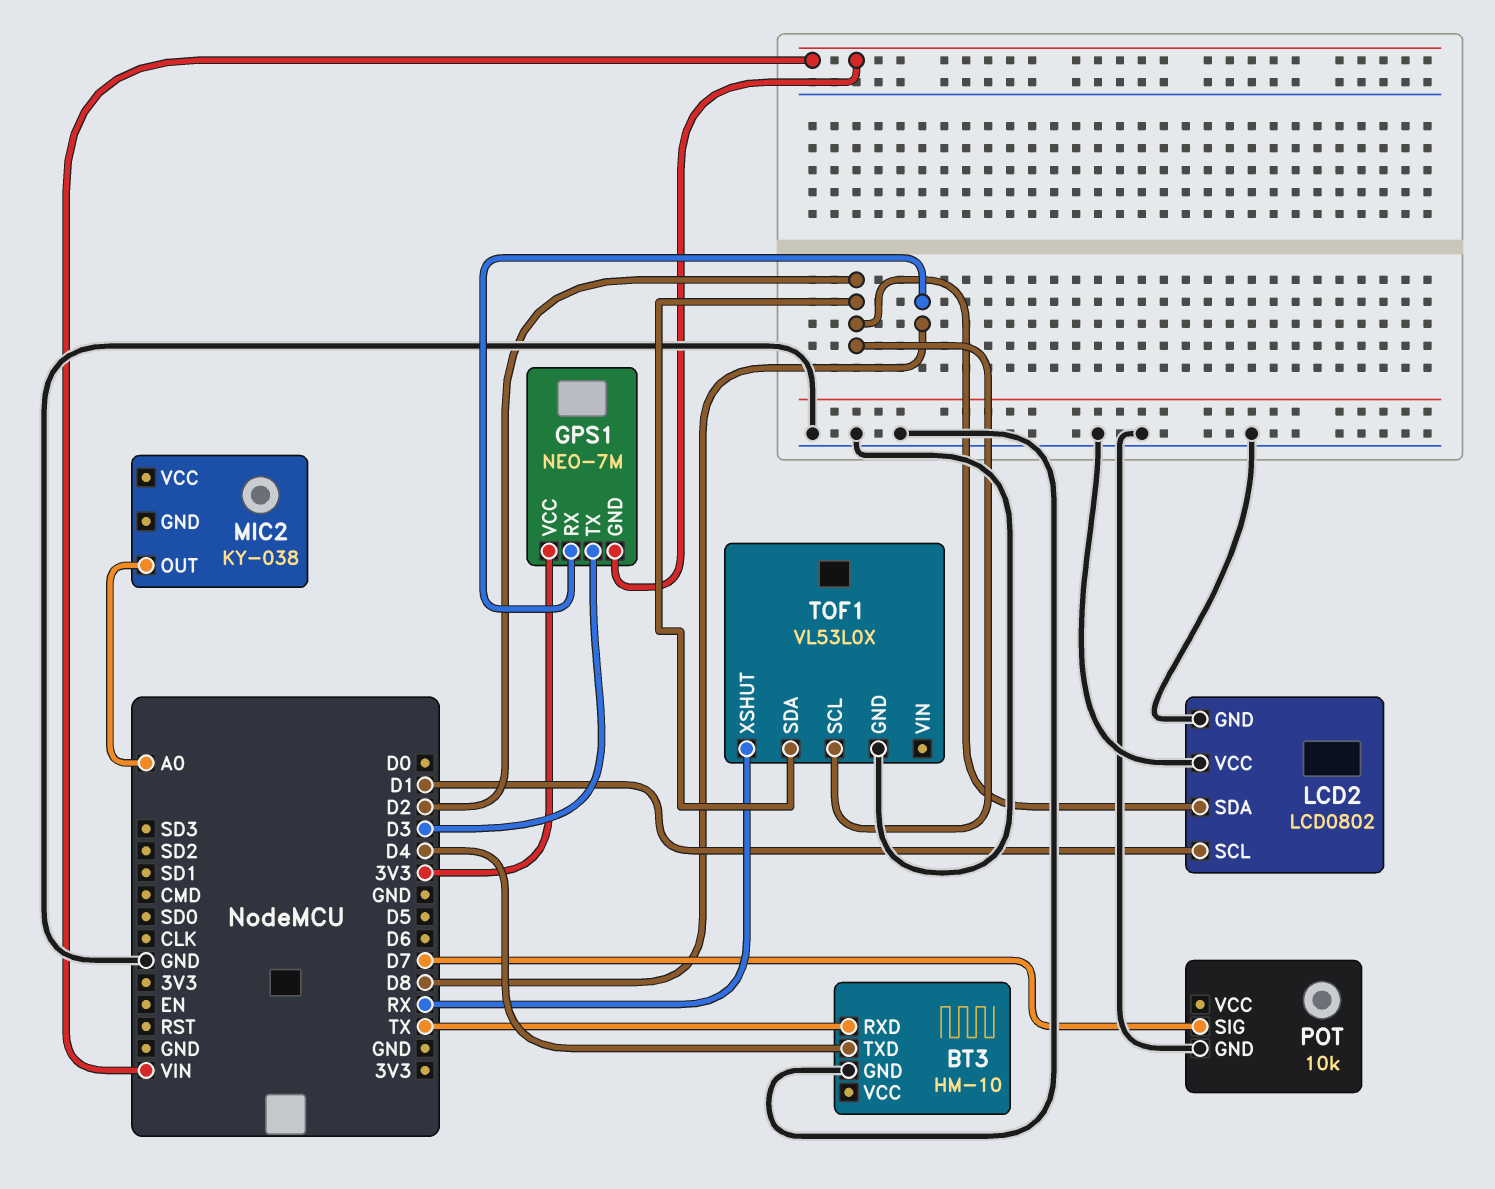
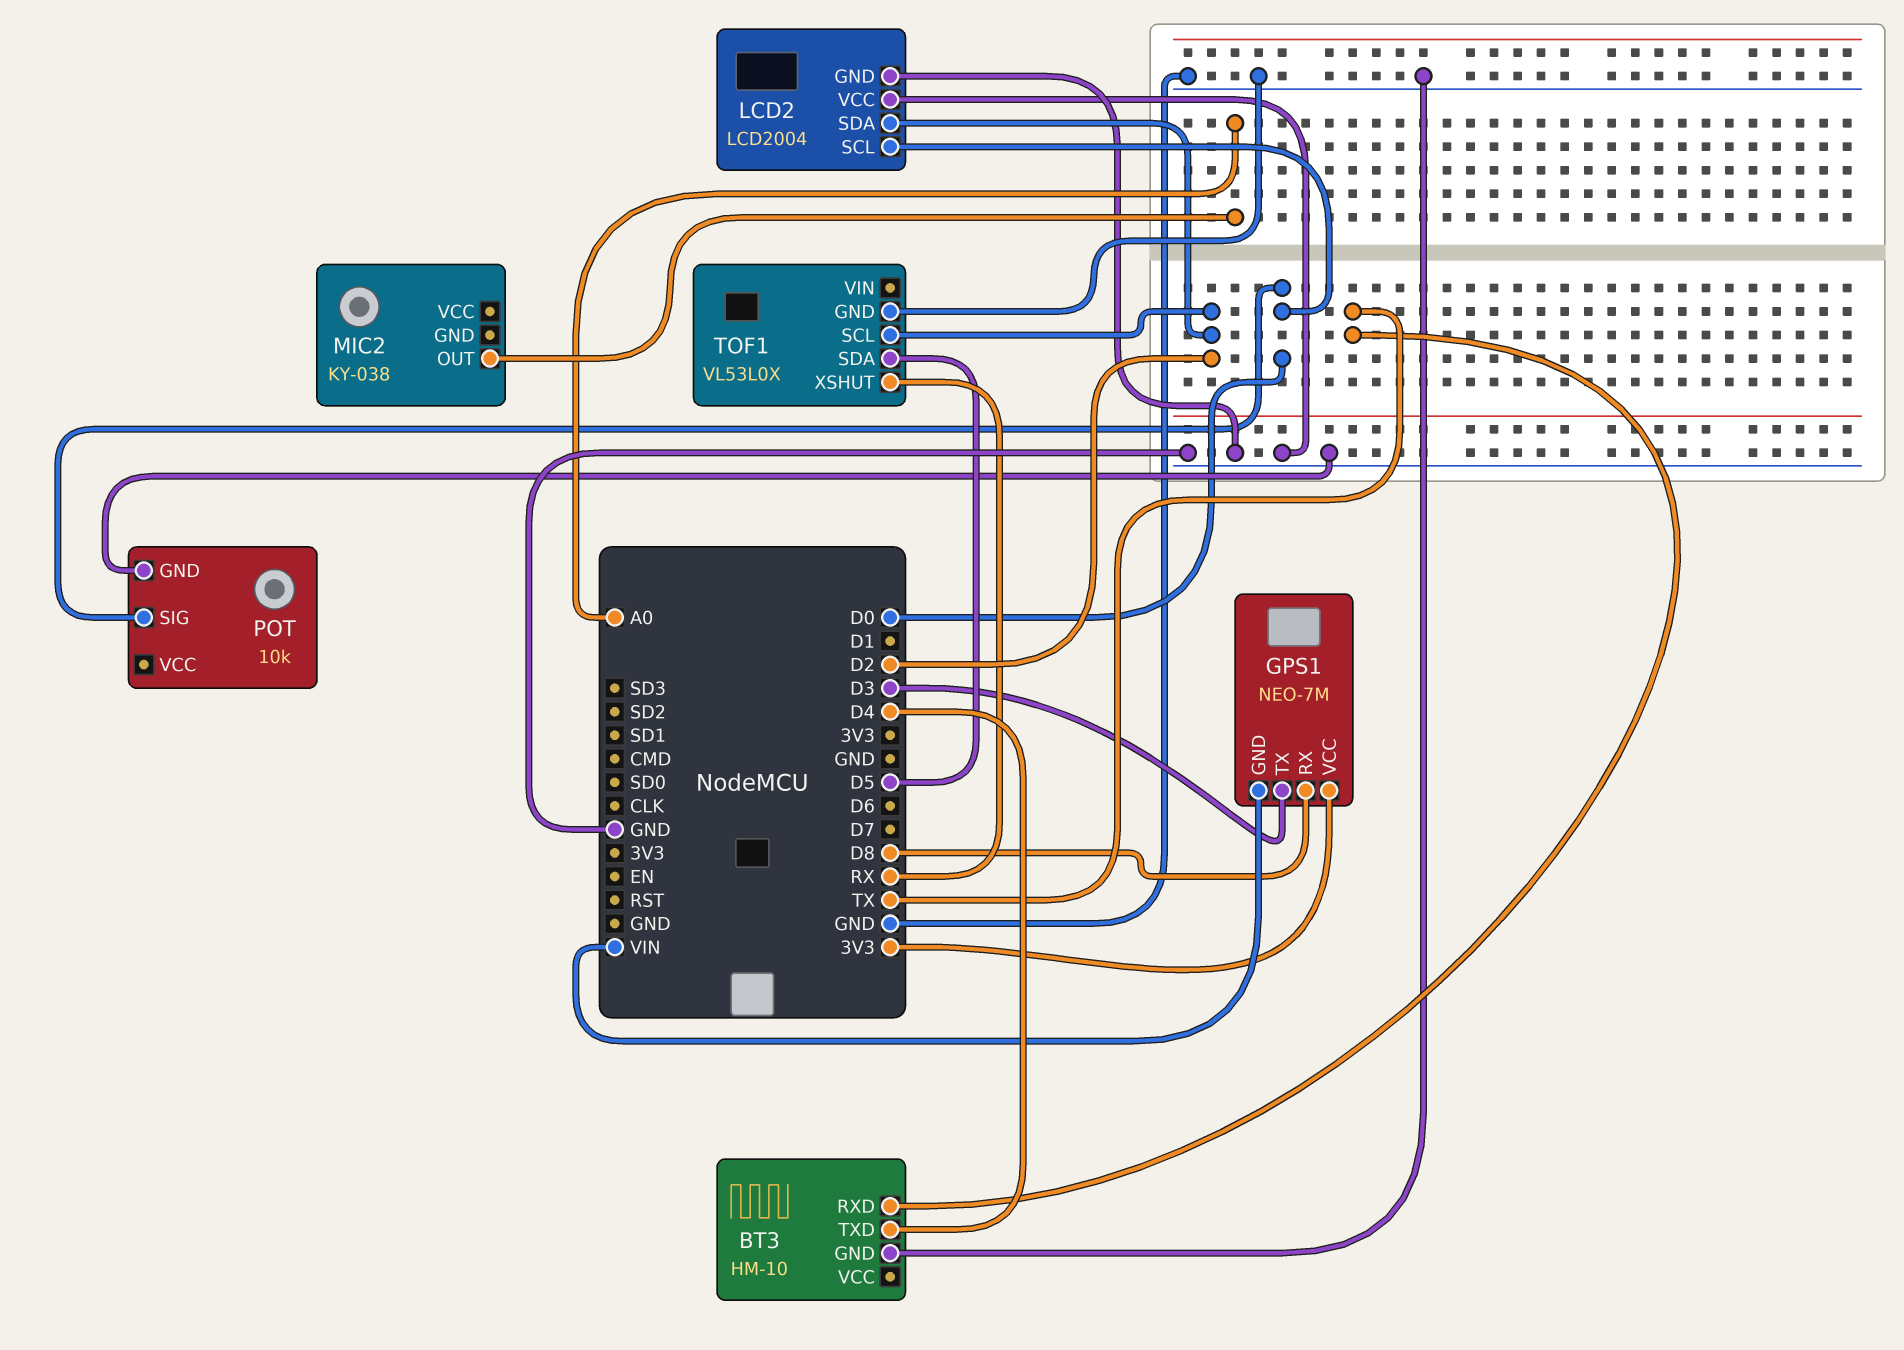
LCD2: LCD0802 -> LCD2004
LCD2 pin SCL: D1 -> D0
POT pin SIG: D7 -> D0
TOF1 pin SDA: D2 -> D5

